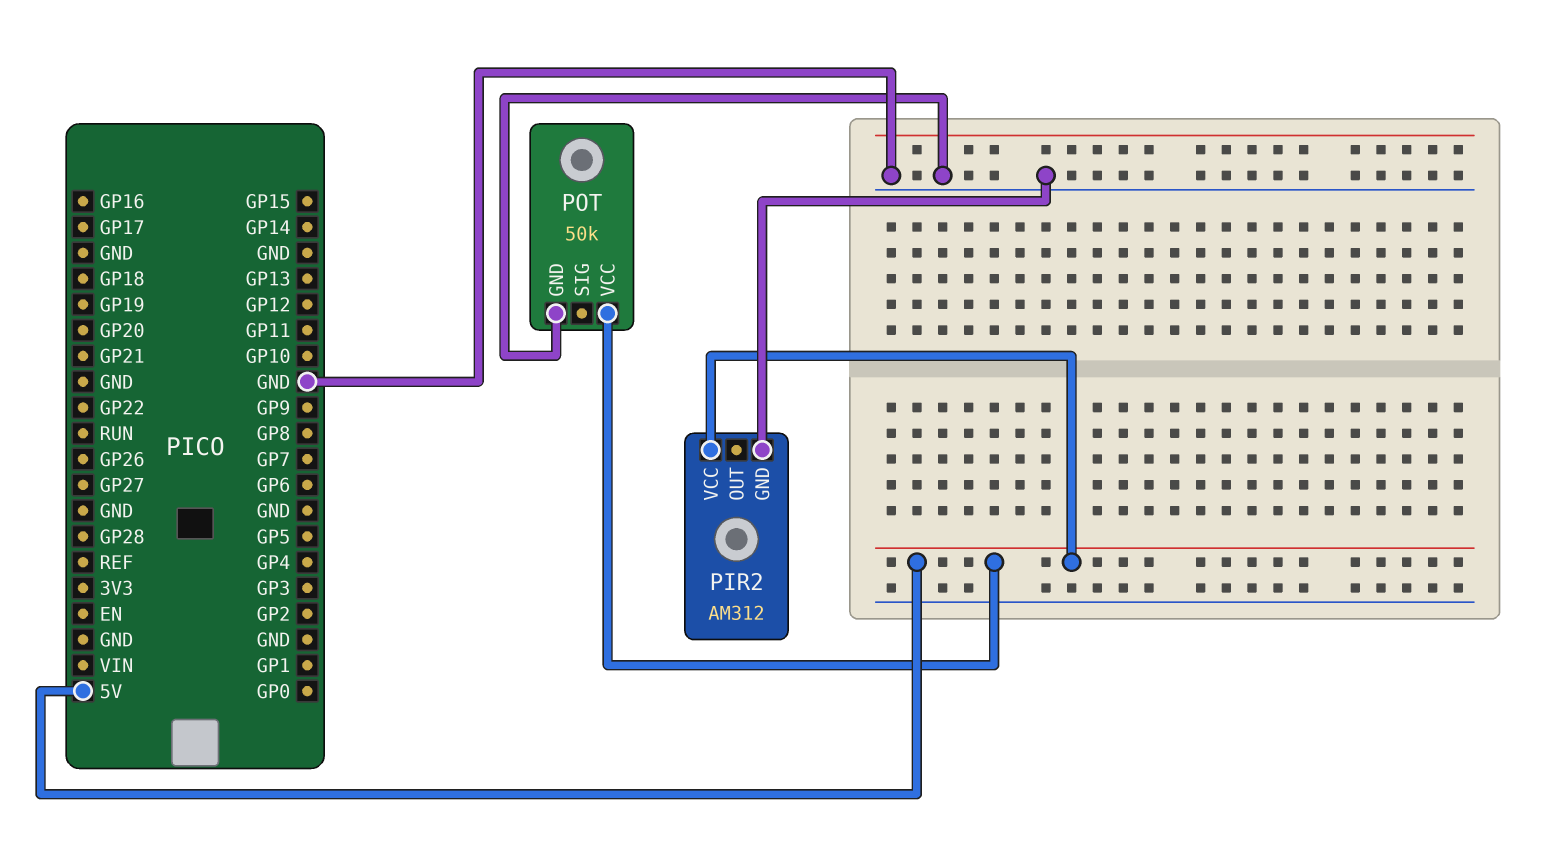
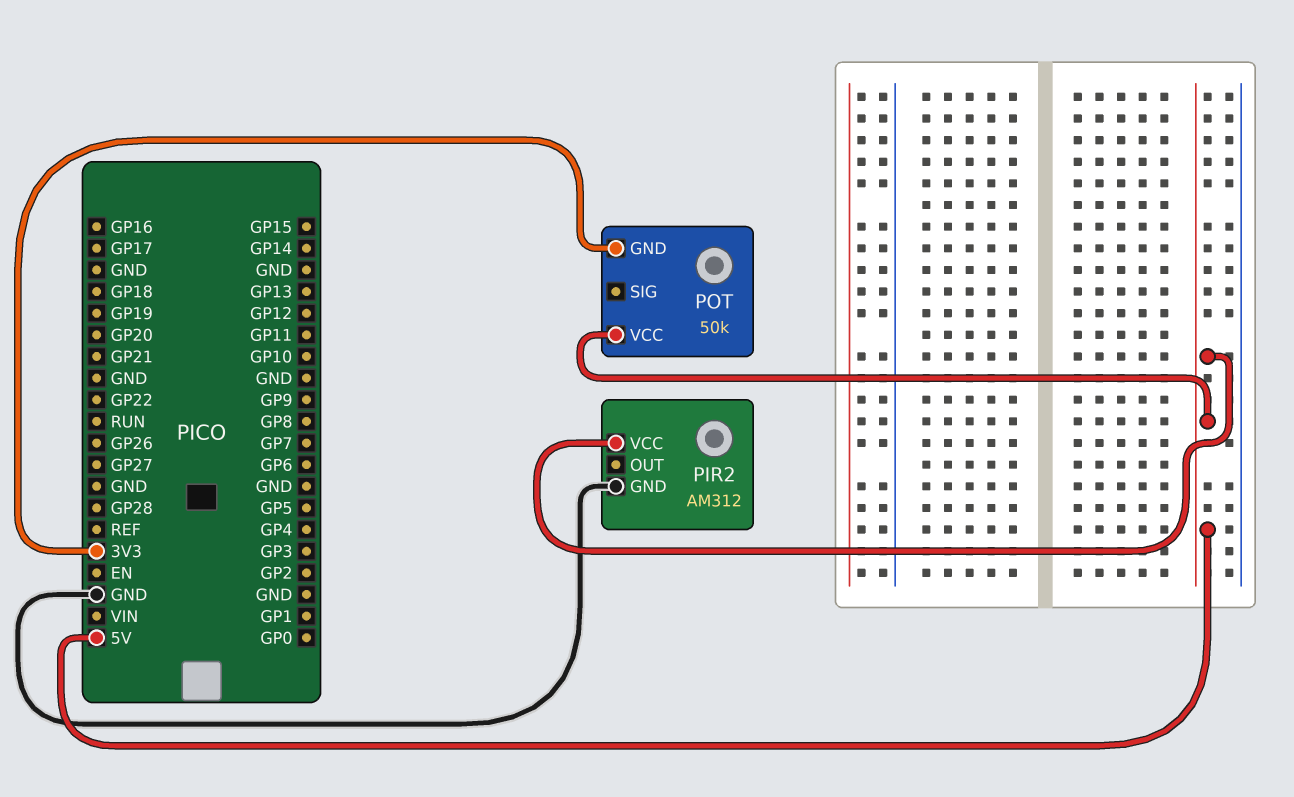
POT pin GND: GND -> 3V3

